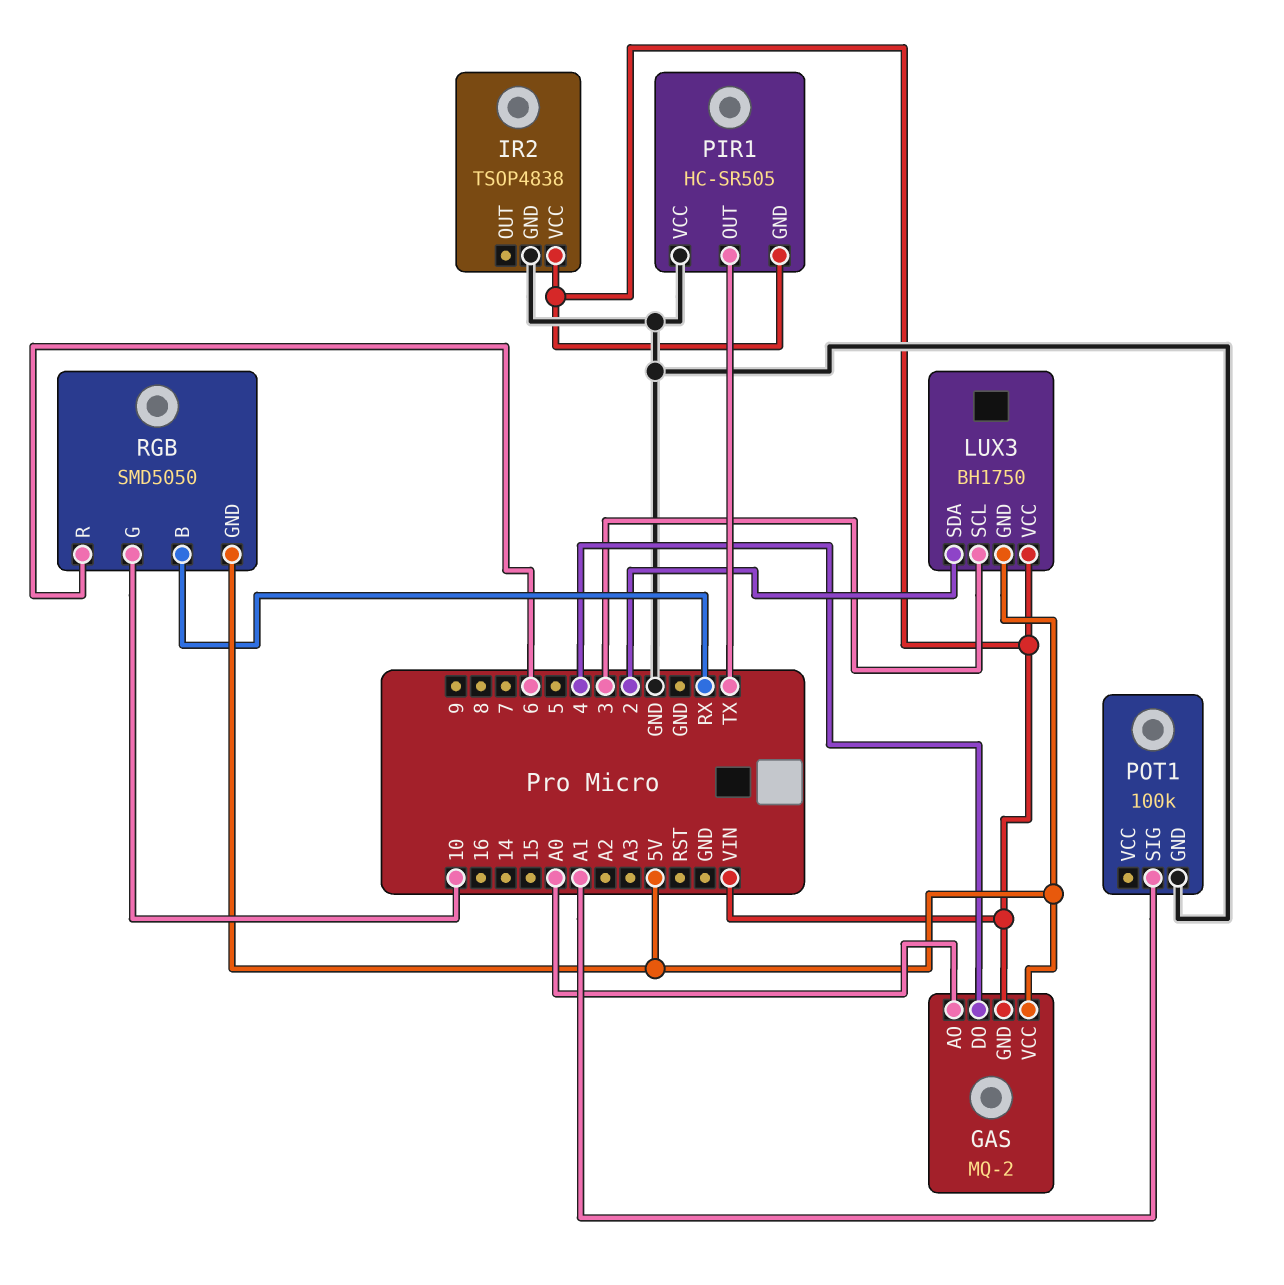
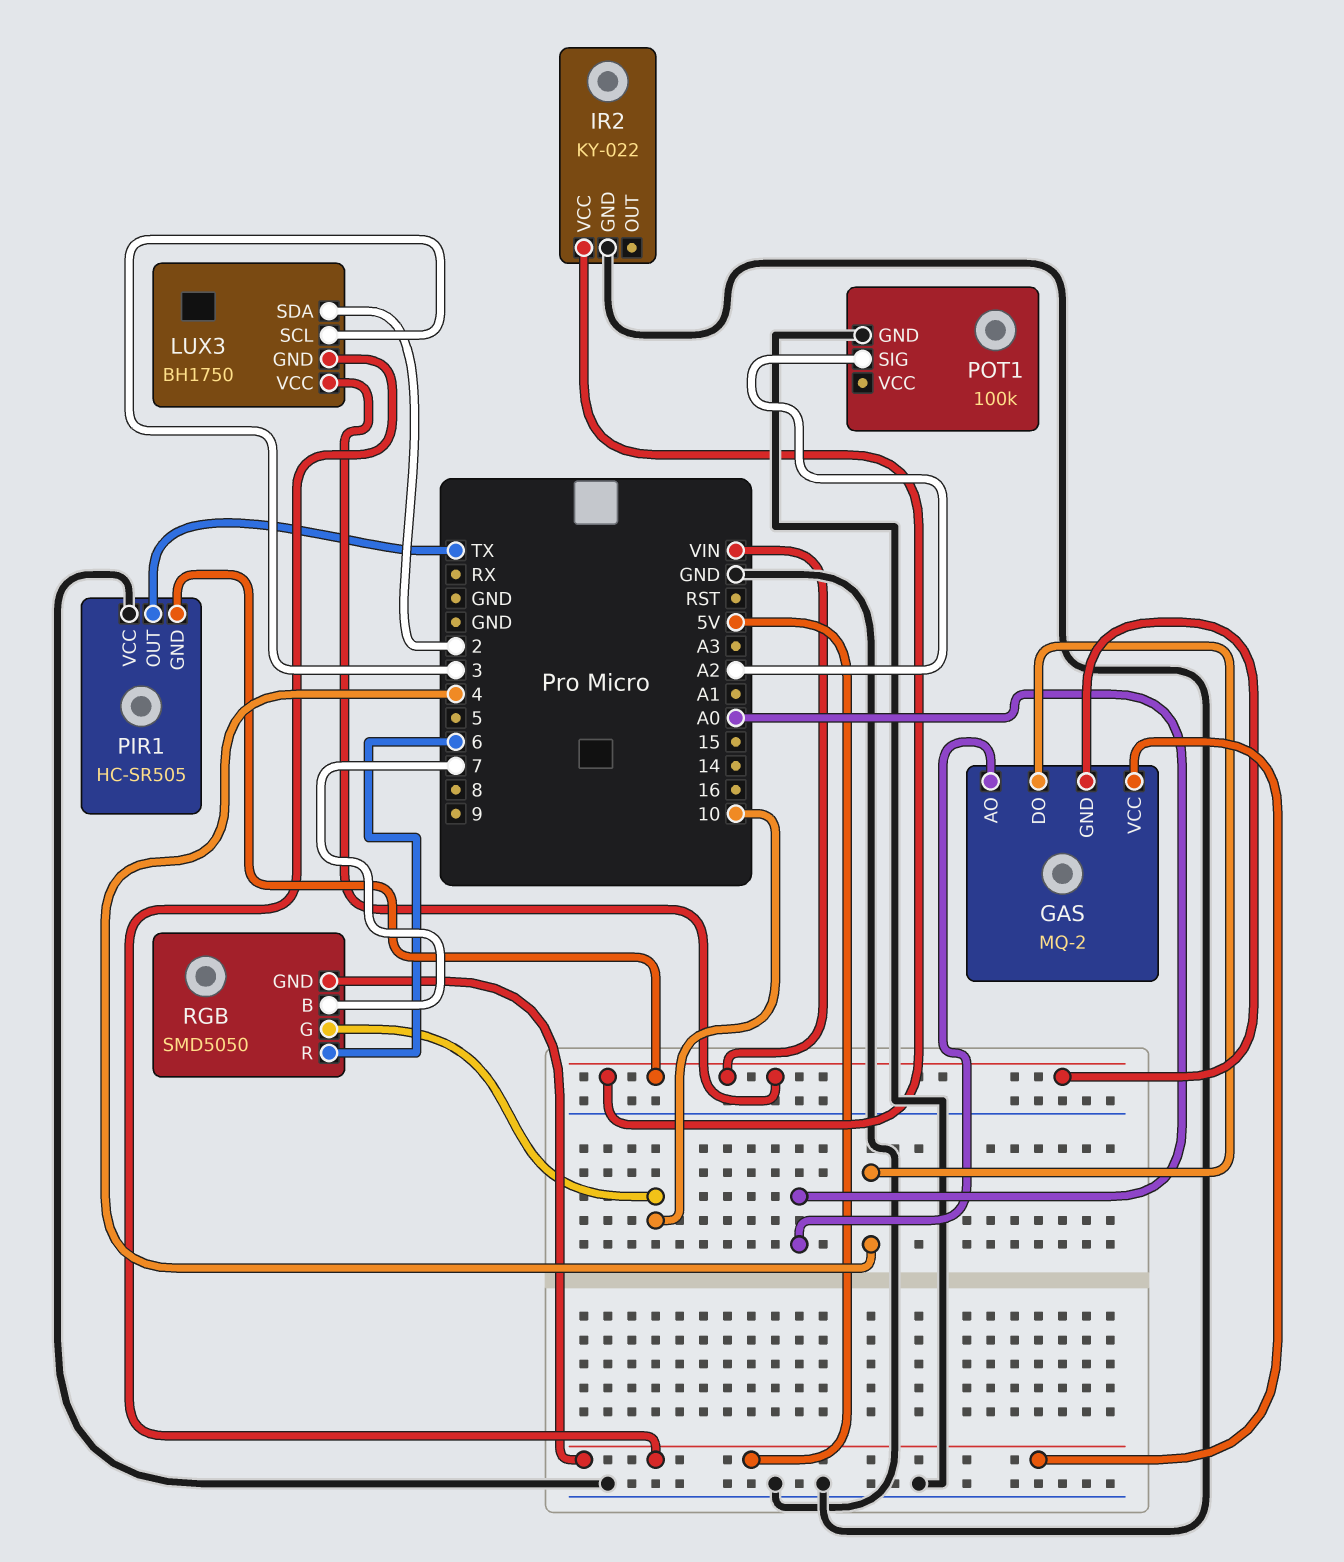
IR2: TSOP4838 -> KY-022
POT1 pin SIG: A1 -> A2
RGB pin B: RX -> 7

